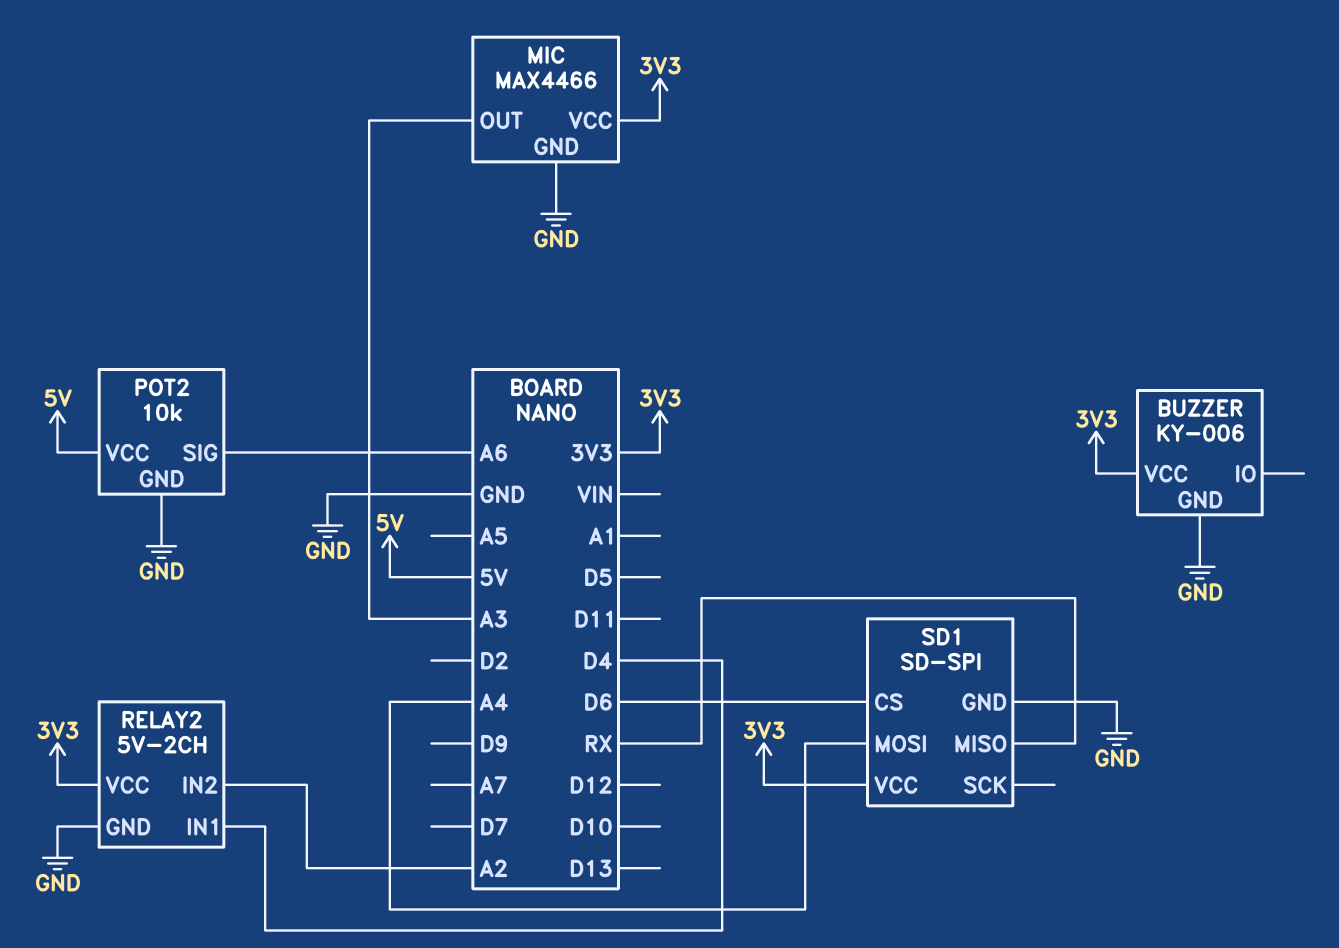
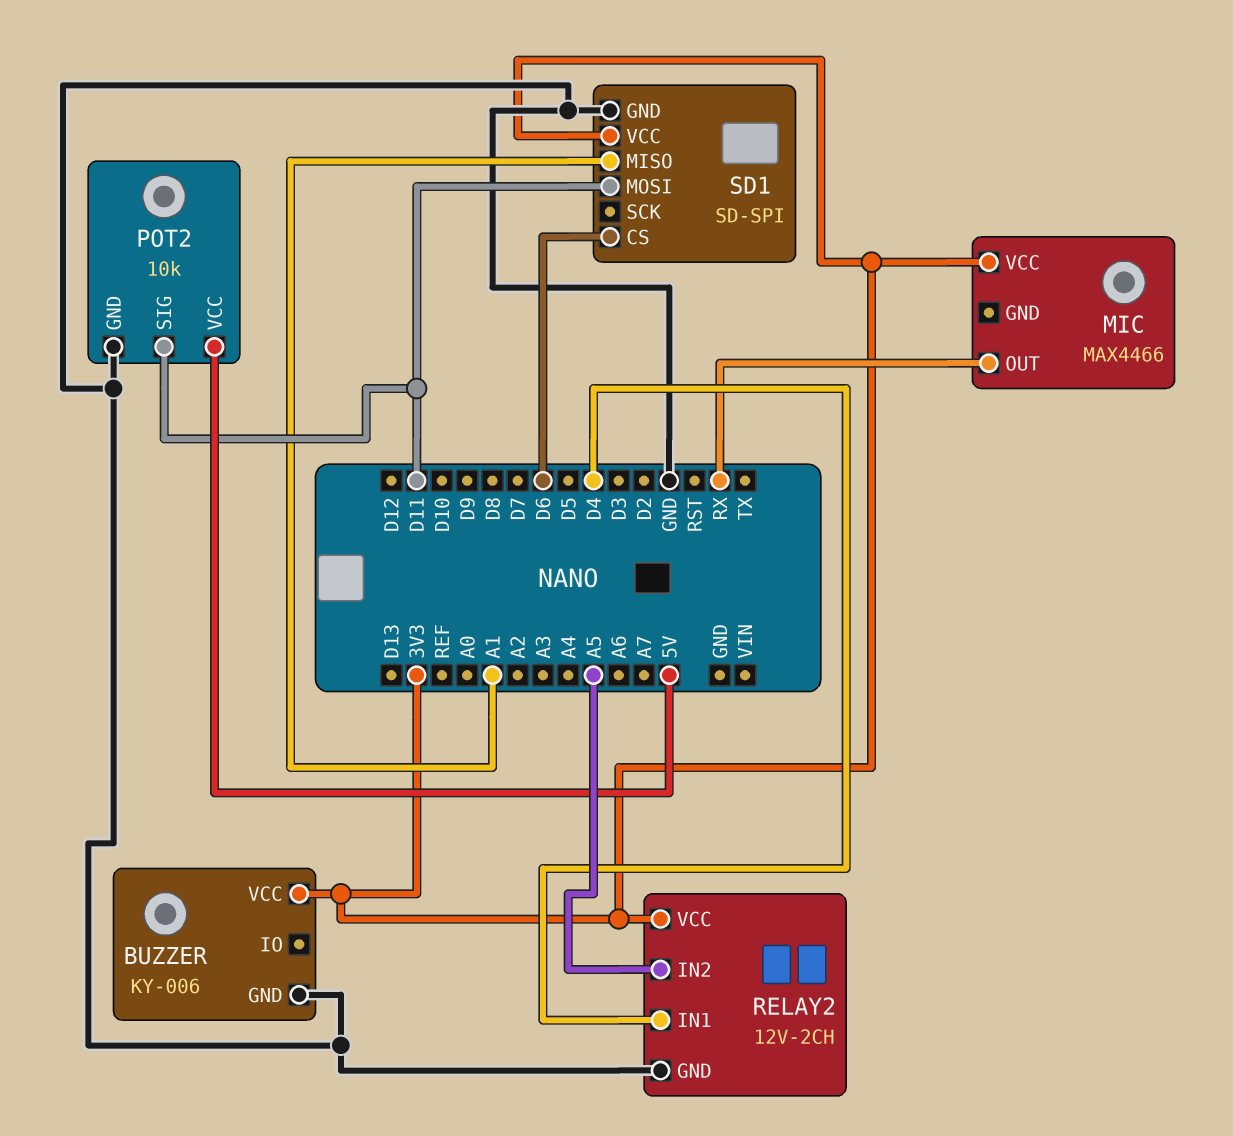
MIC pin GND: GND -> none
MIC pin OUT: A3 -> RX
POT2 pin SIG: A6 -> D11
RELAY2: 5V-2CH -> 12V-2CH
RELAY2 pin IN2: A2 -> A5
SD1 pin MISO: RX -> A1
SD1 pin MOSI: A4 -> D11

